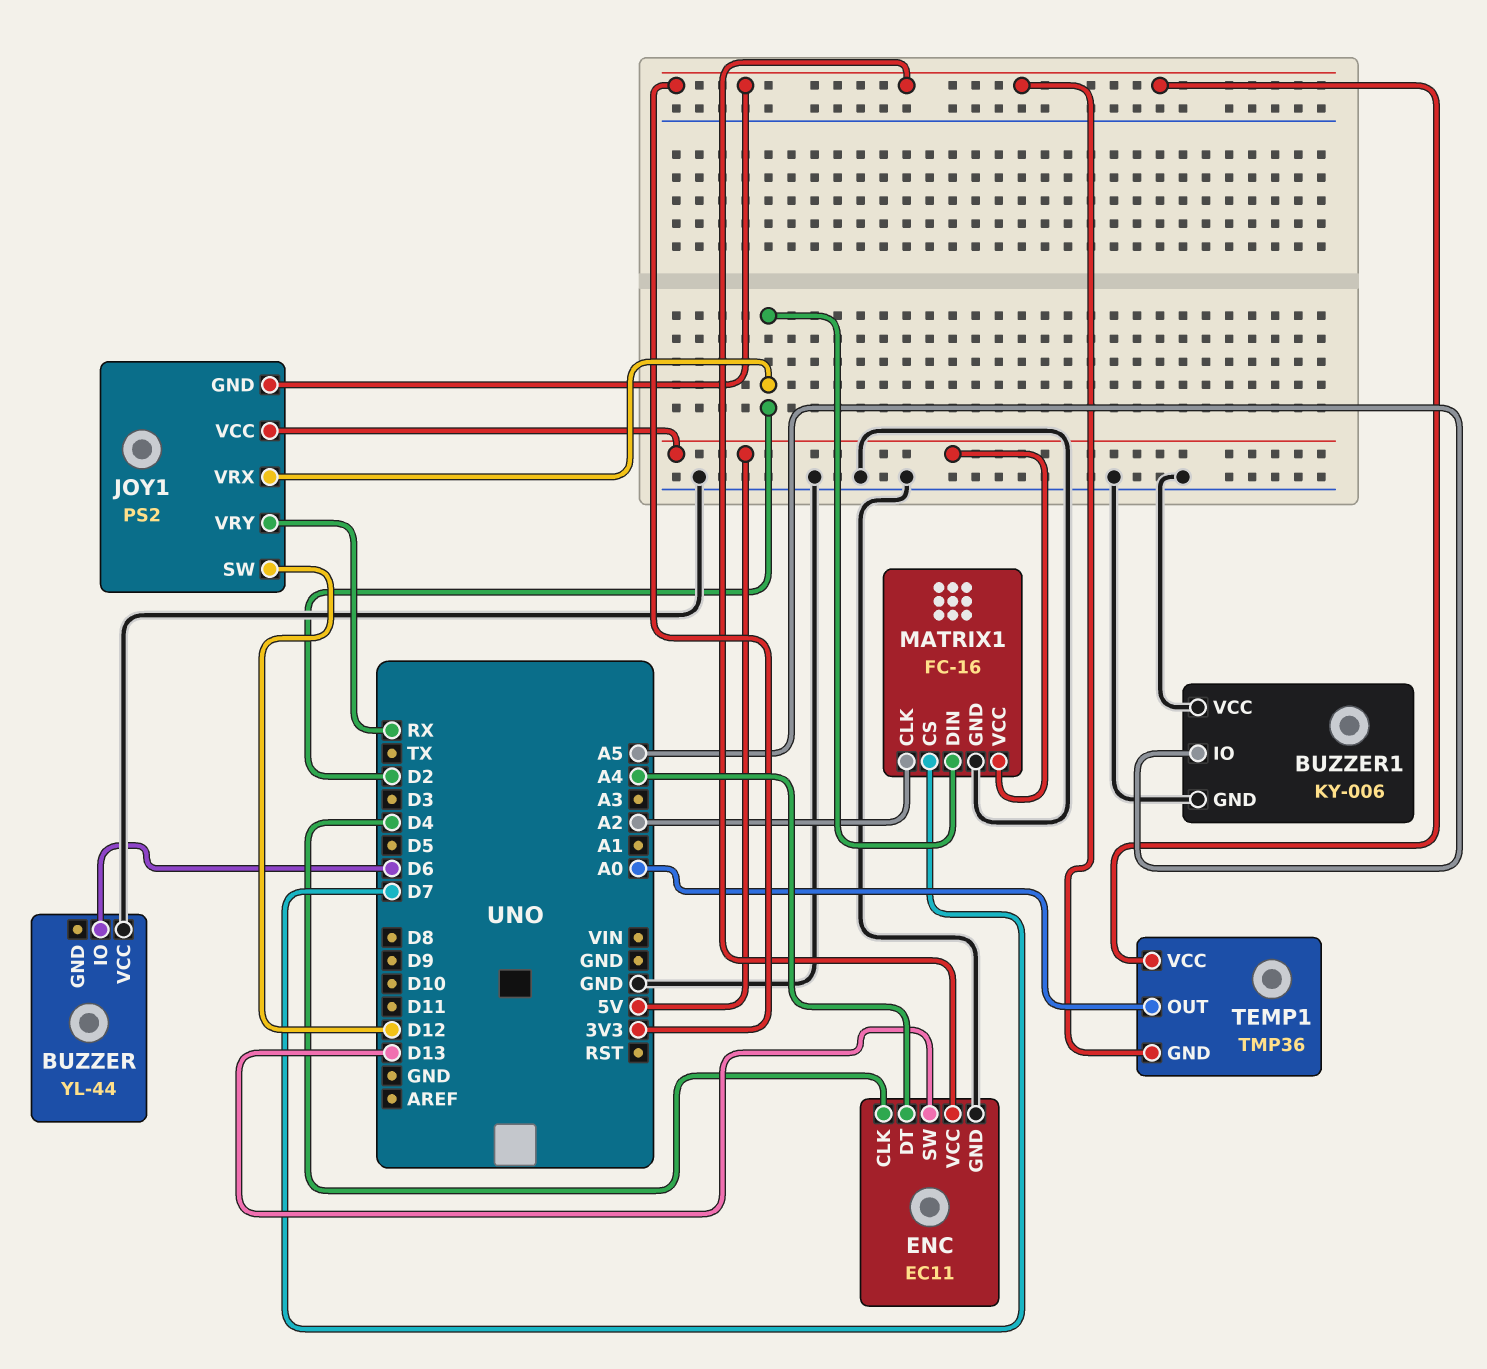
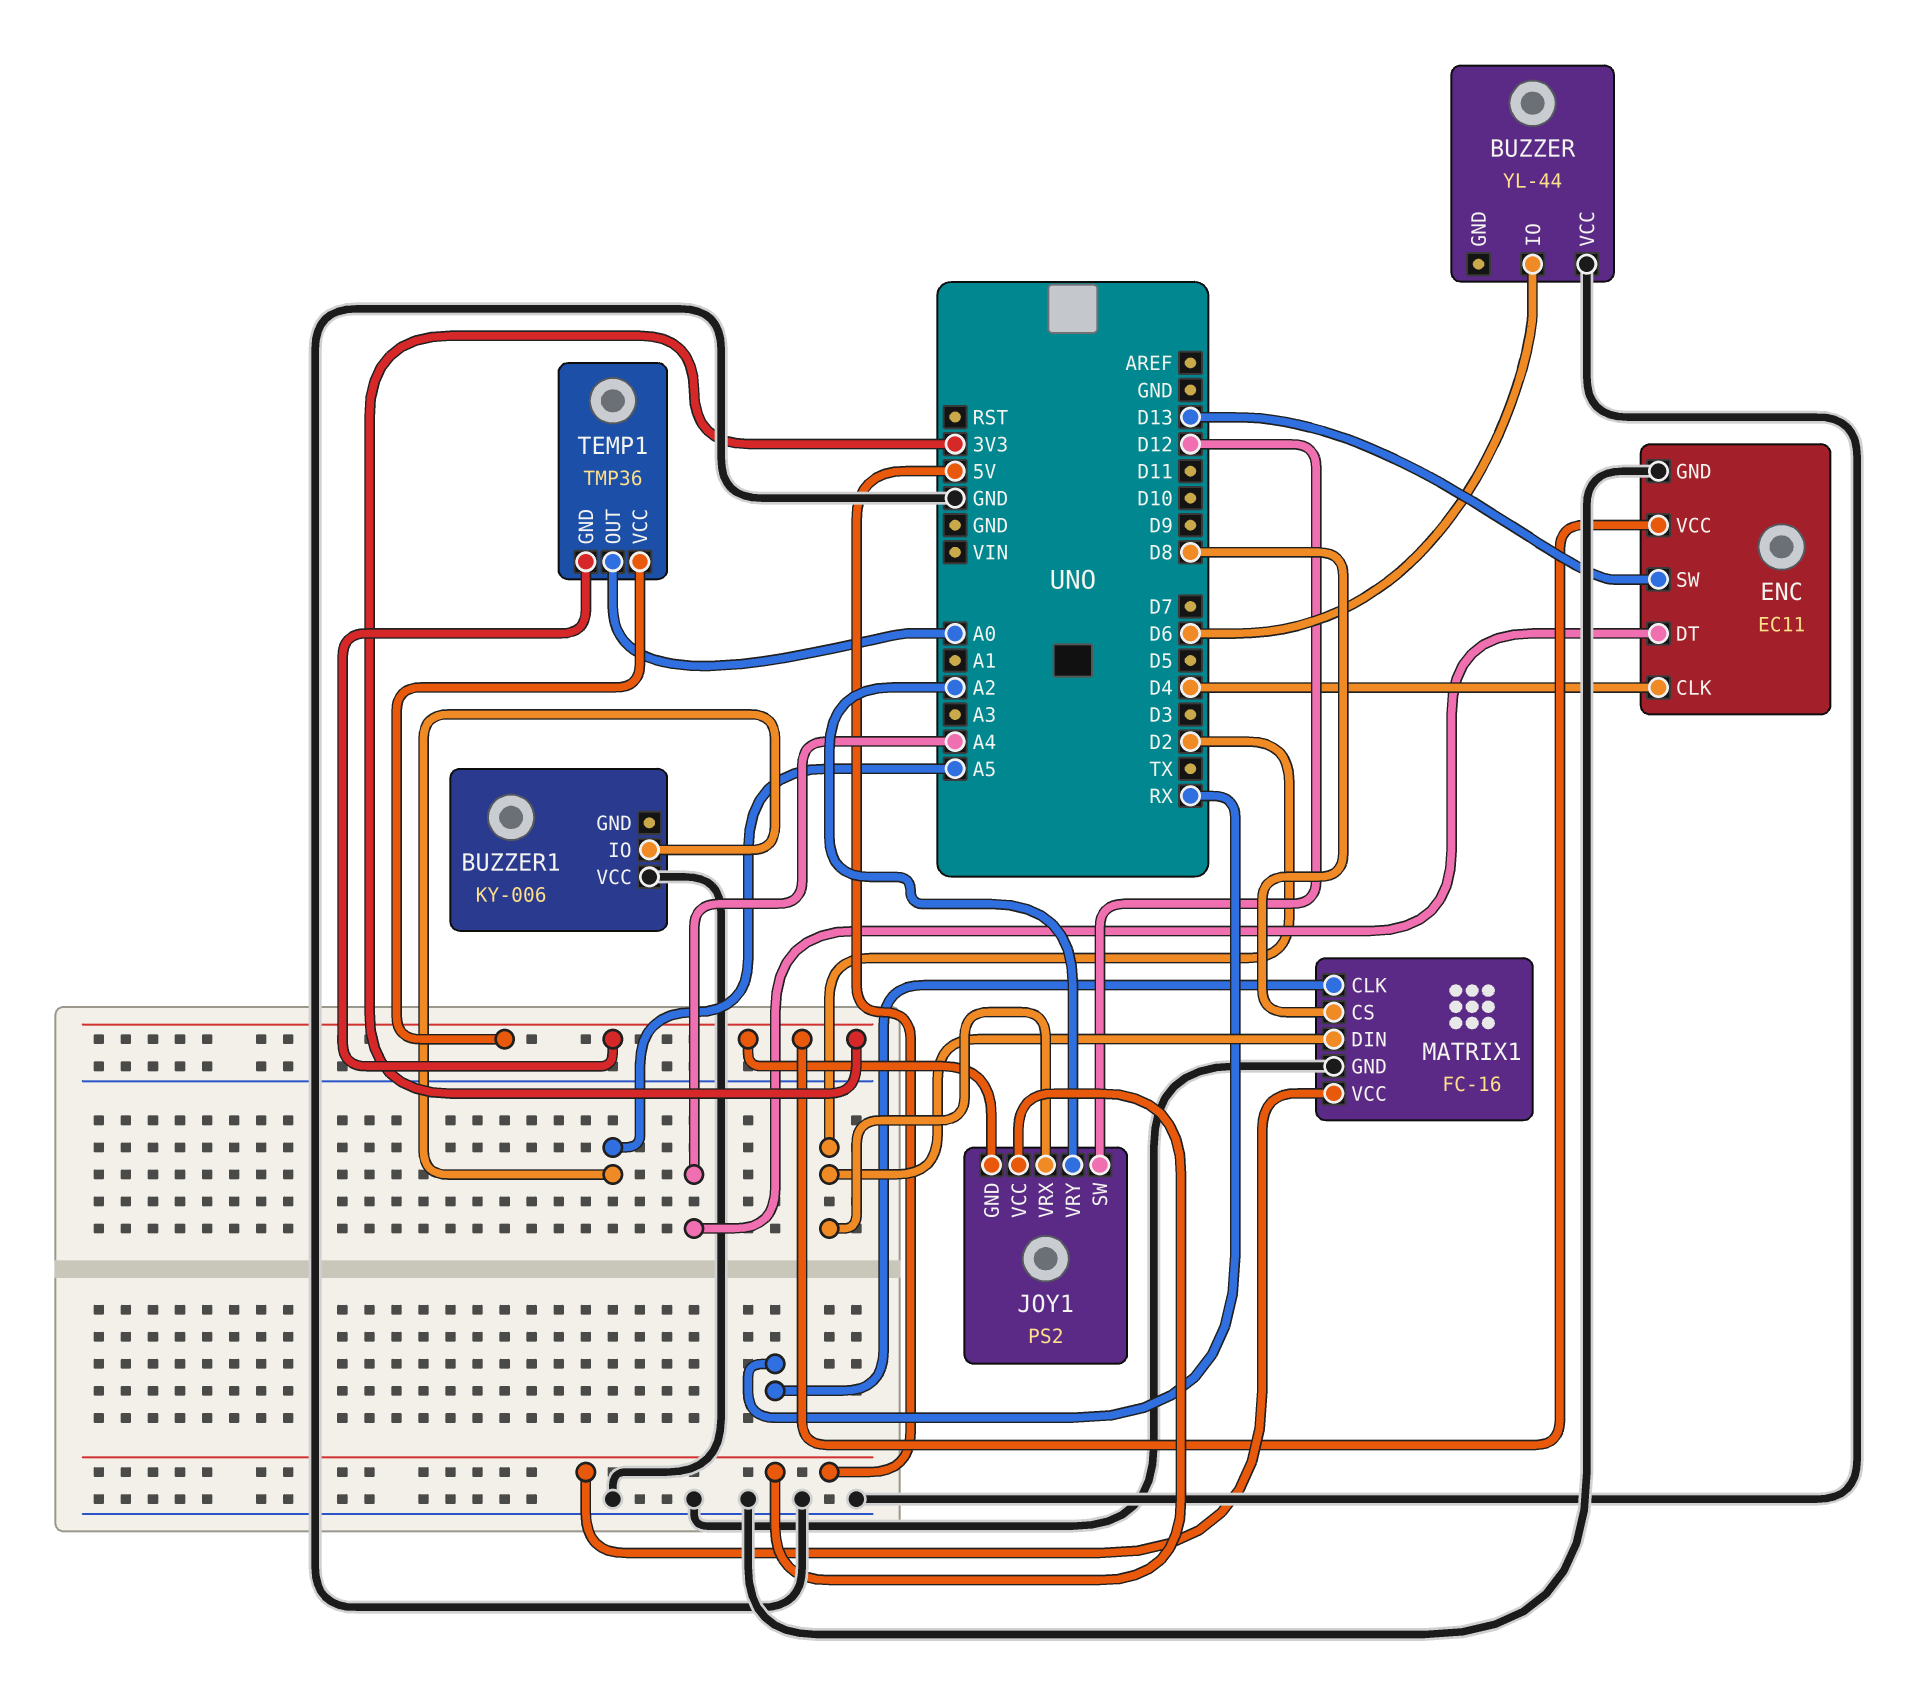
BUZZER1 pin GND: GND -> none
JOY1 pin VRY: RX -> A2
MATRIX1 pin CLK: A2 -> RX
MATRIX1 pin CS: D7 -> D8

